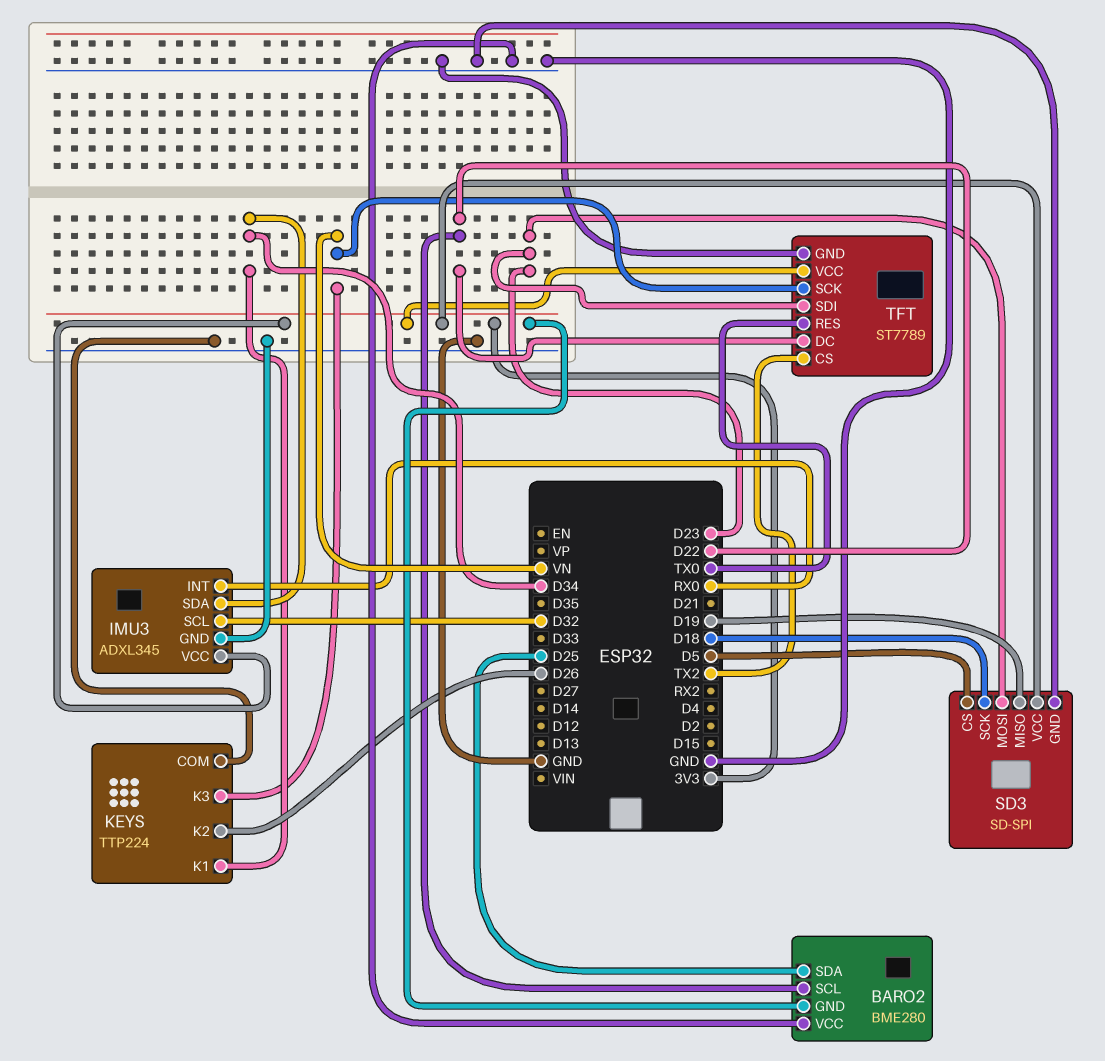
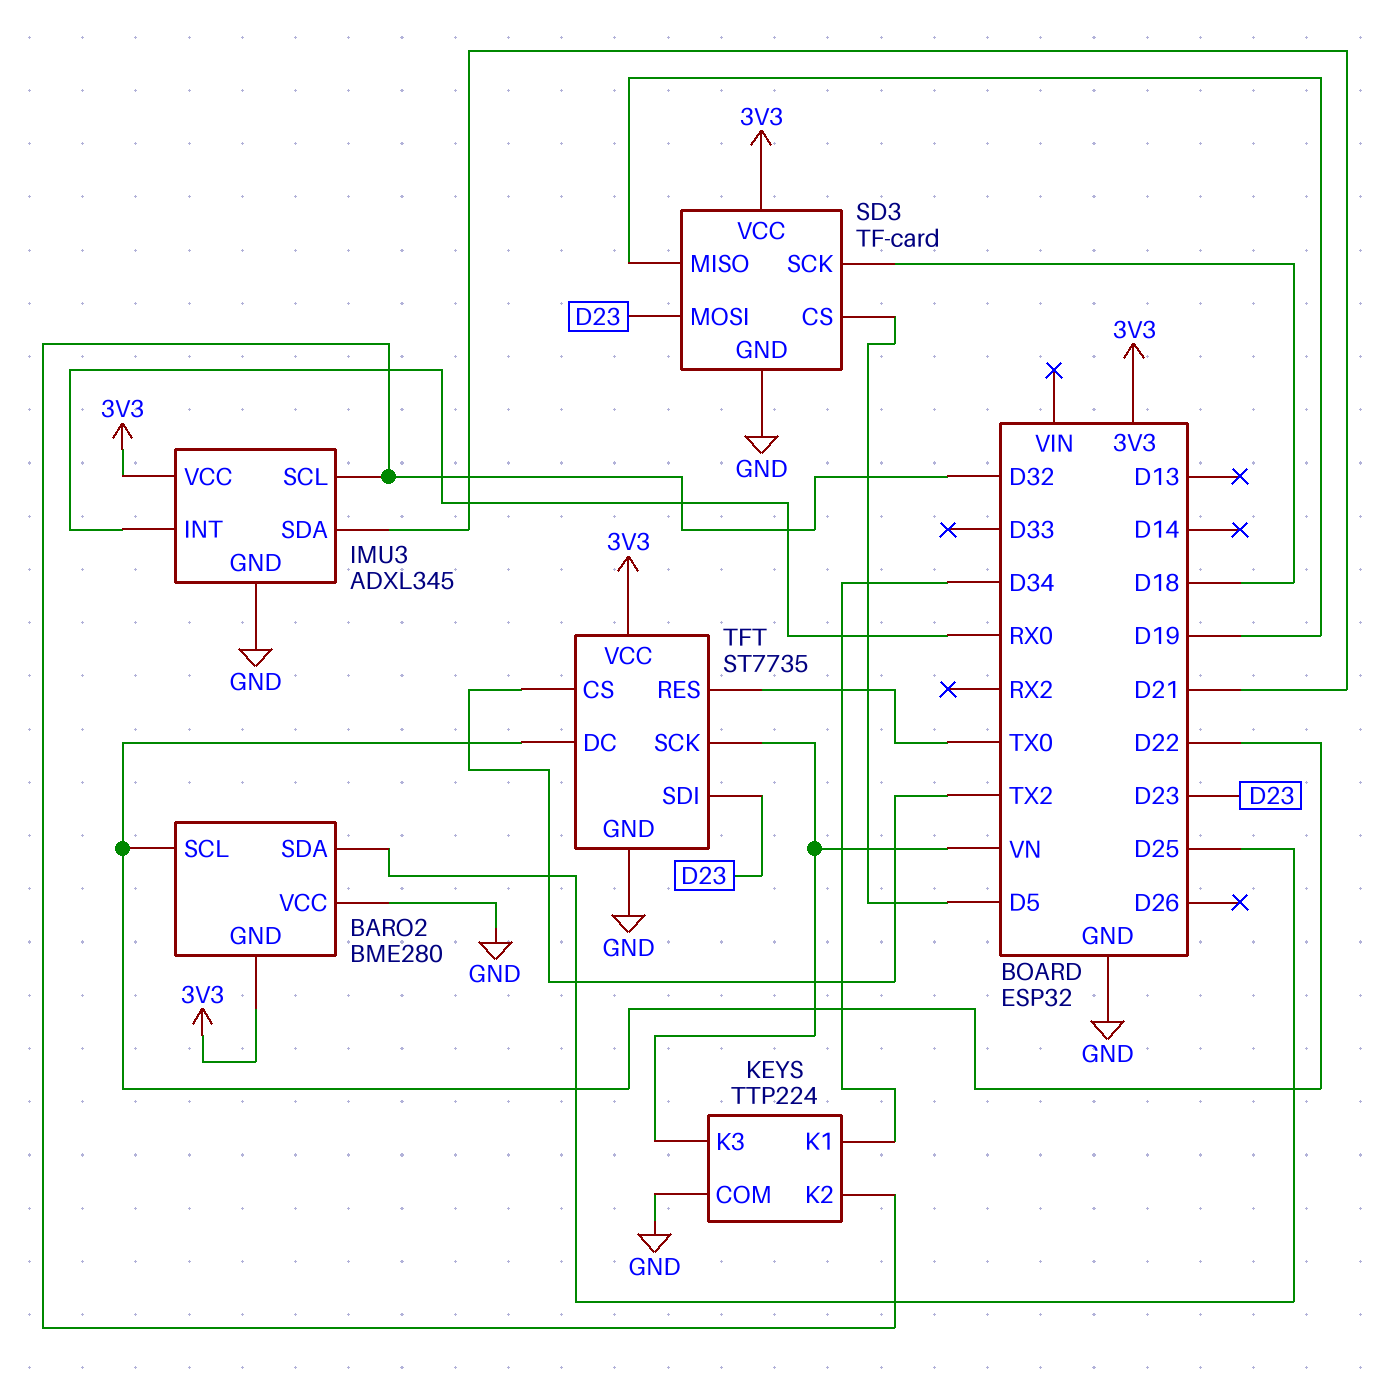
IMU3 pin SDA: D34 -> D21
KEYS pin K2: D26 -> D32
SD3: SD-SPI -> TF-card
TFT: ST7789 -> ST7735

